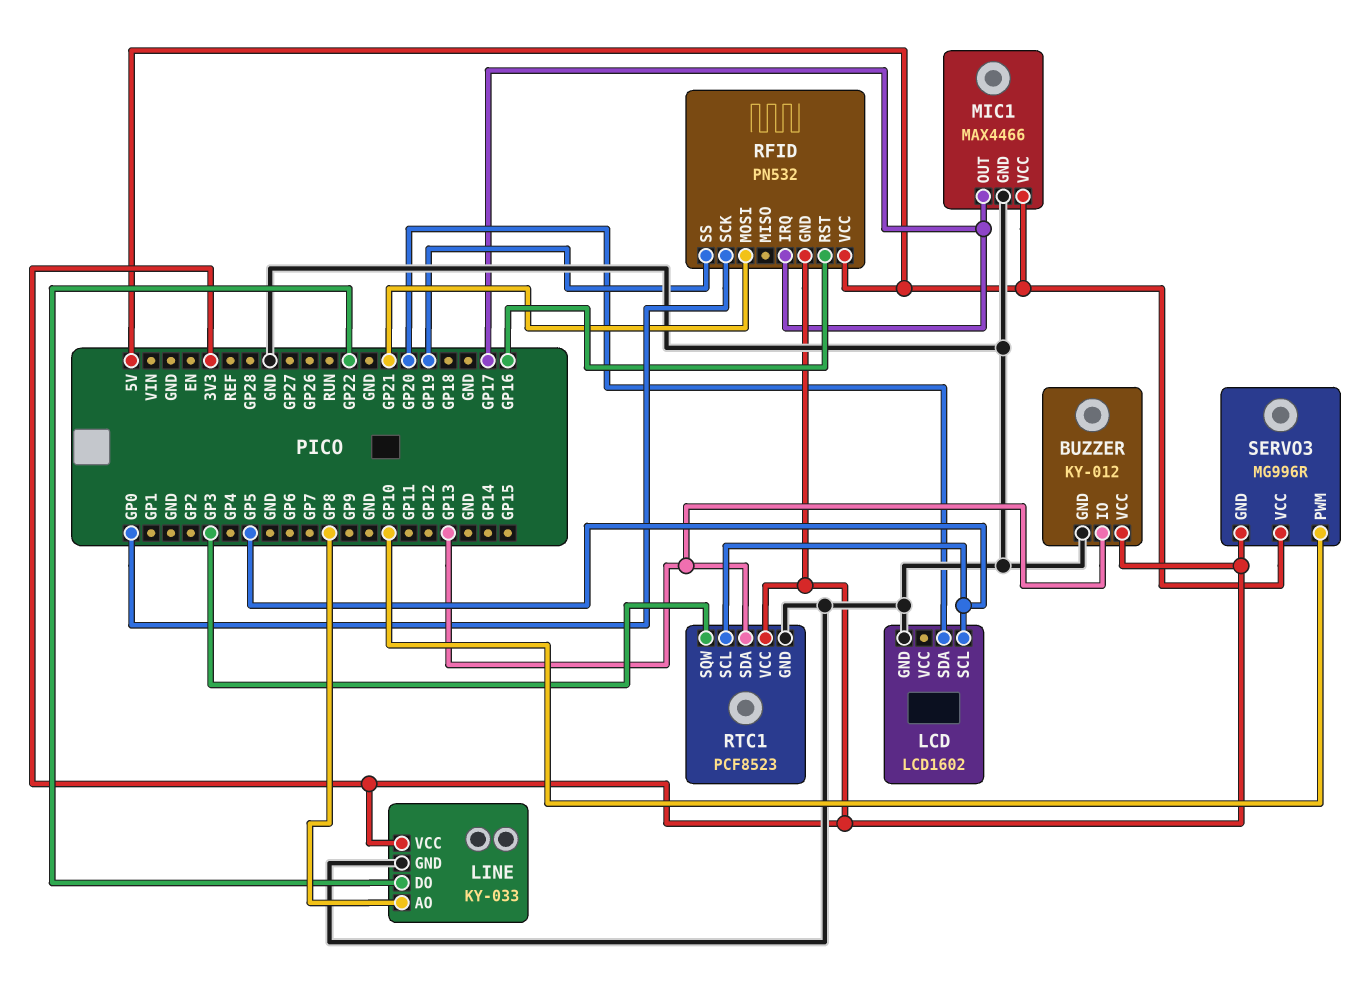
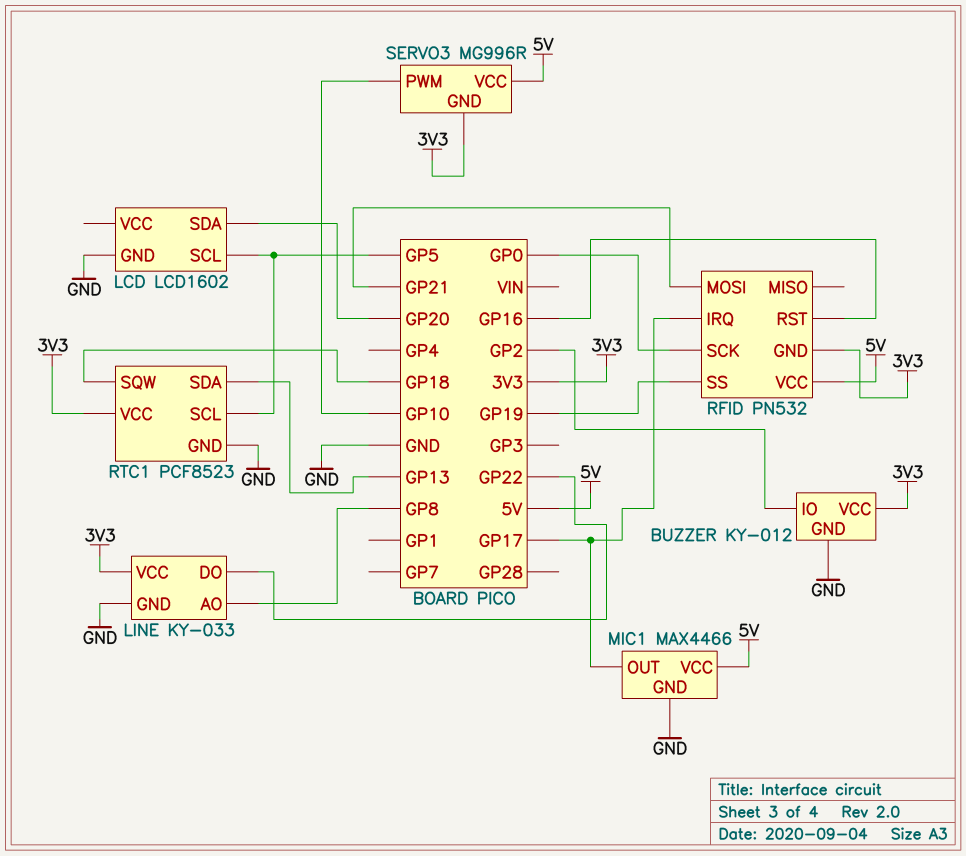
BUZZER pin IO: GP13 -> GP2
RTC1 pin SQW: GP3 -> GP18

